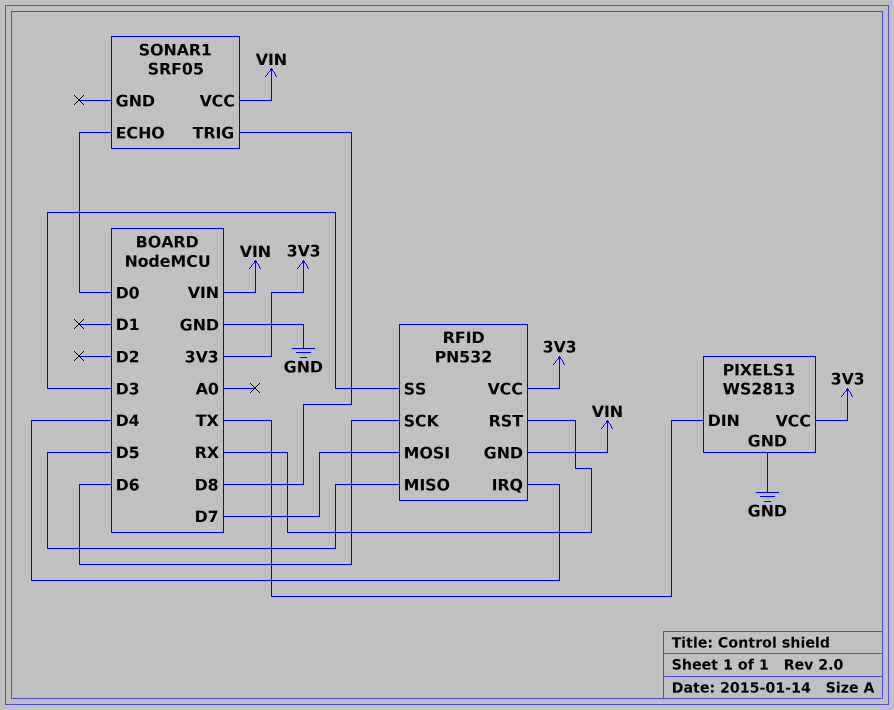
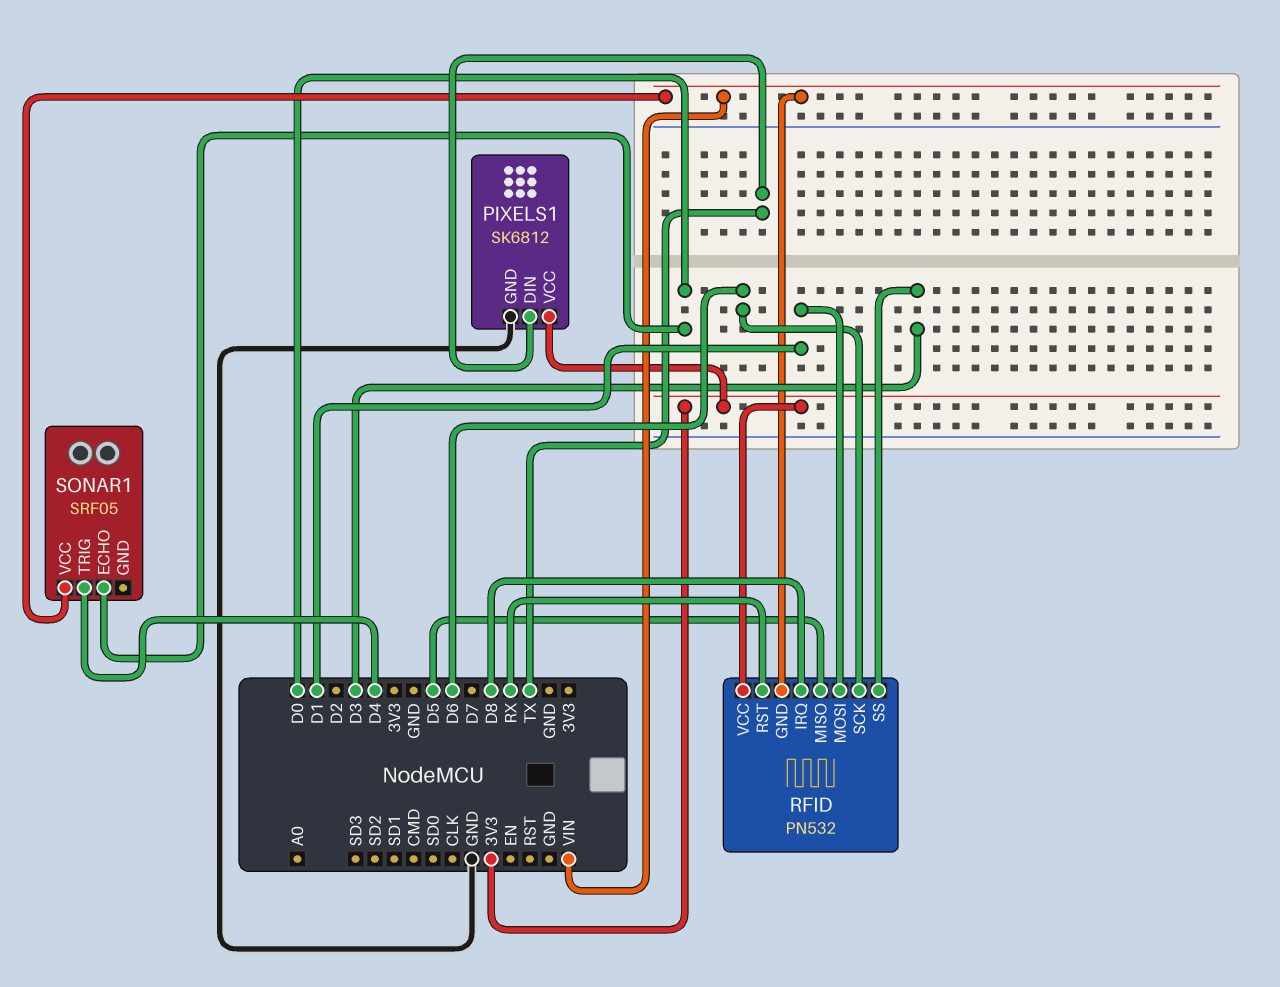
PIXELS1: WS2813 -> SK6812
RFID pin IRQ: D4 -> D8
RFID pin MOSI: D7 -> D1
SONAR1 pin TRIG: D8 -> D4

